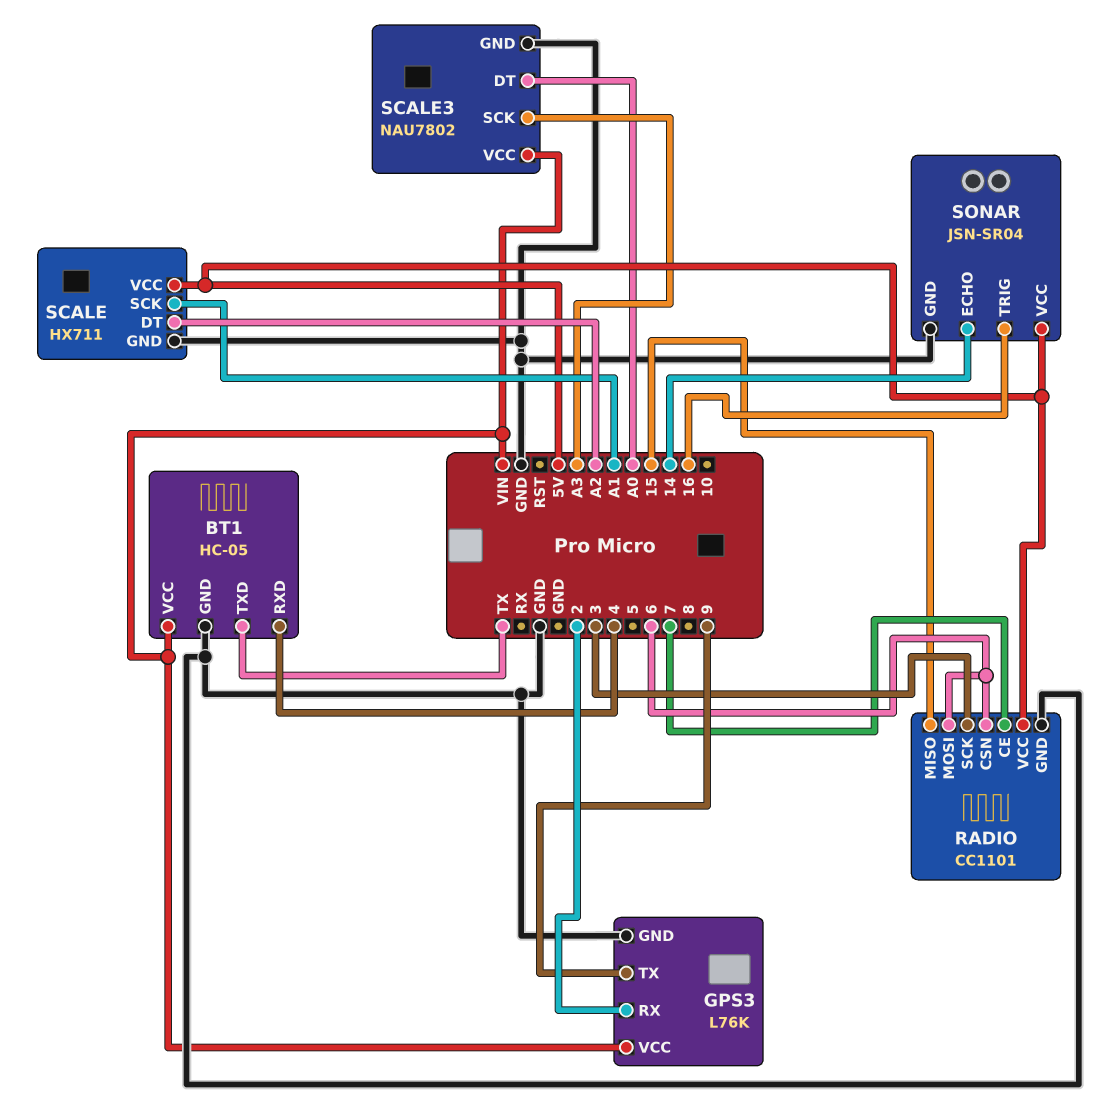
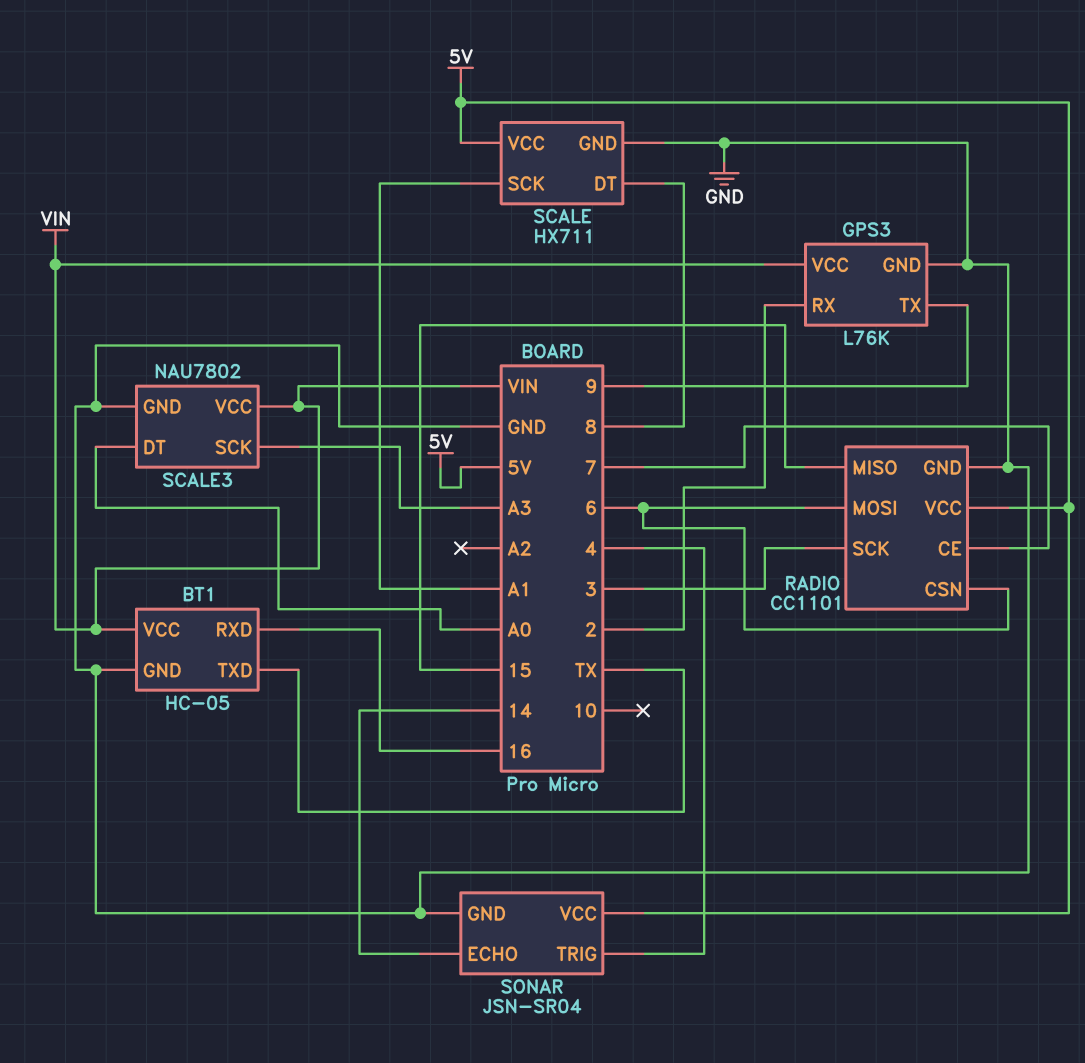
BT1 pin RXD: 4 -> 16
SCALE pin DT: A2 -> 8
SONAR pin TRIG: 16 -> 4

